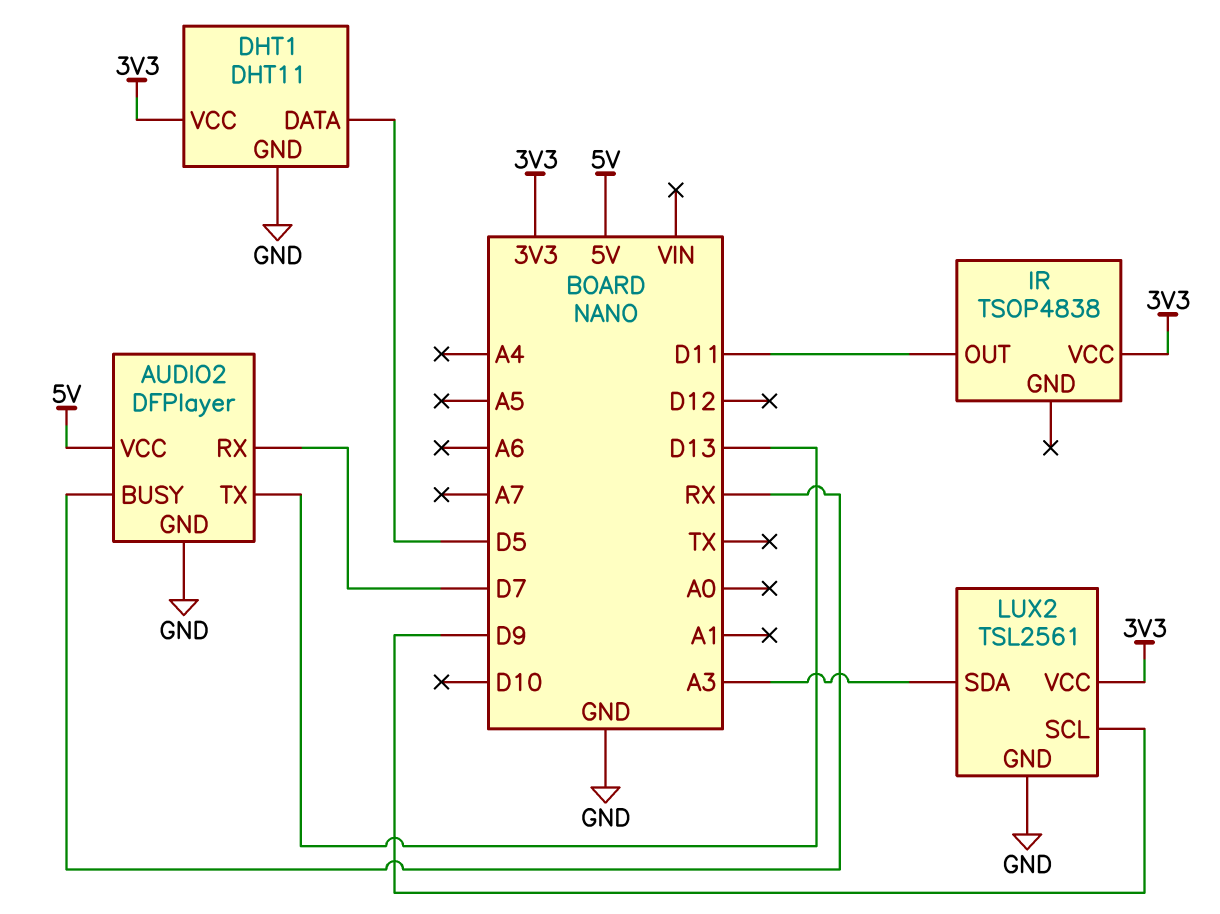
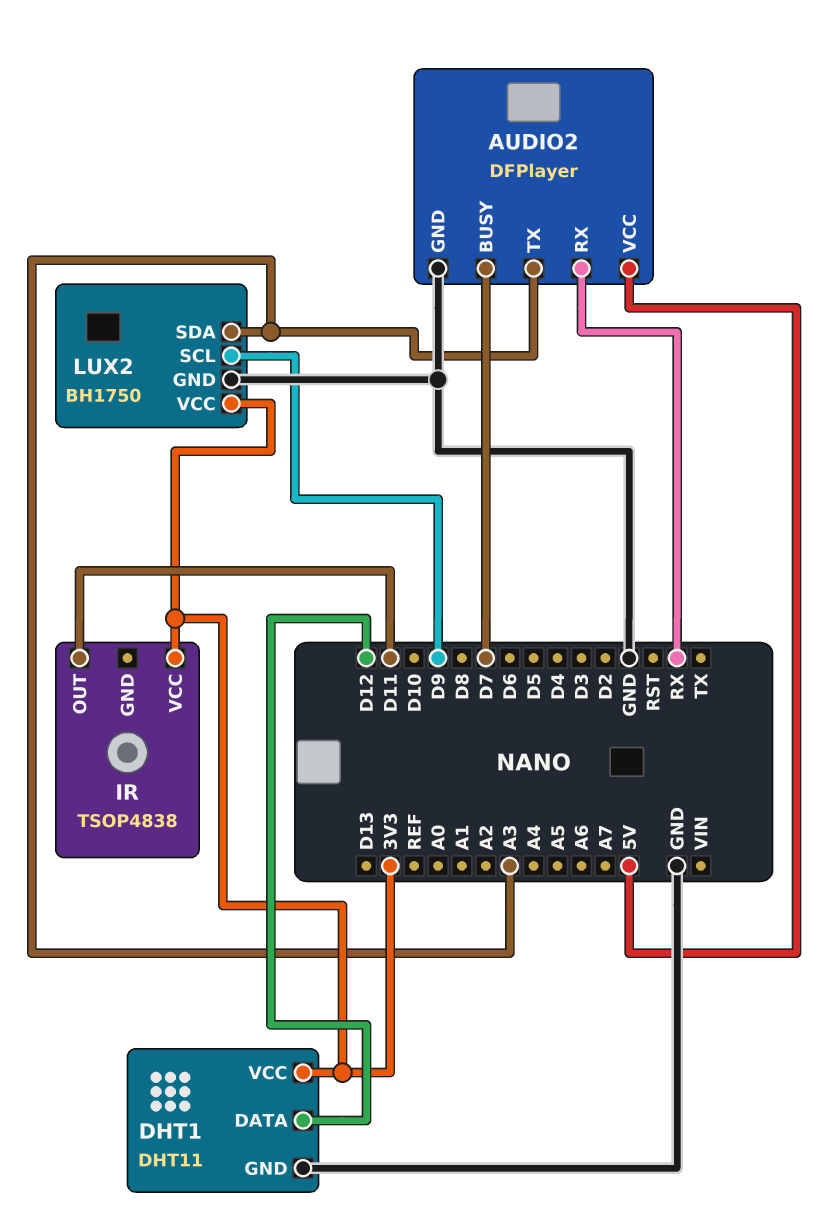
AUDIO2 pin BUSY: RX -> D7
AUDIO2 pin RX: D7 -> RX
AUDIO2 pin TX: D13 -> A3
DHT1 pin DATA: D5 -> D12
LUX2: TSL2561 -> BH1750

